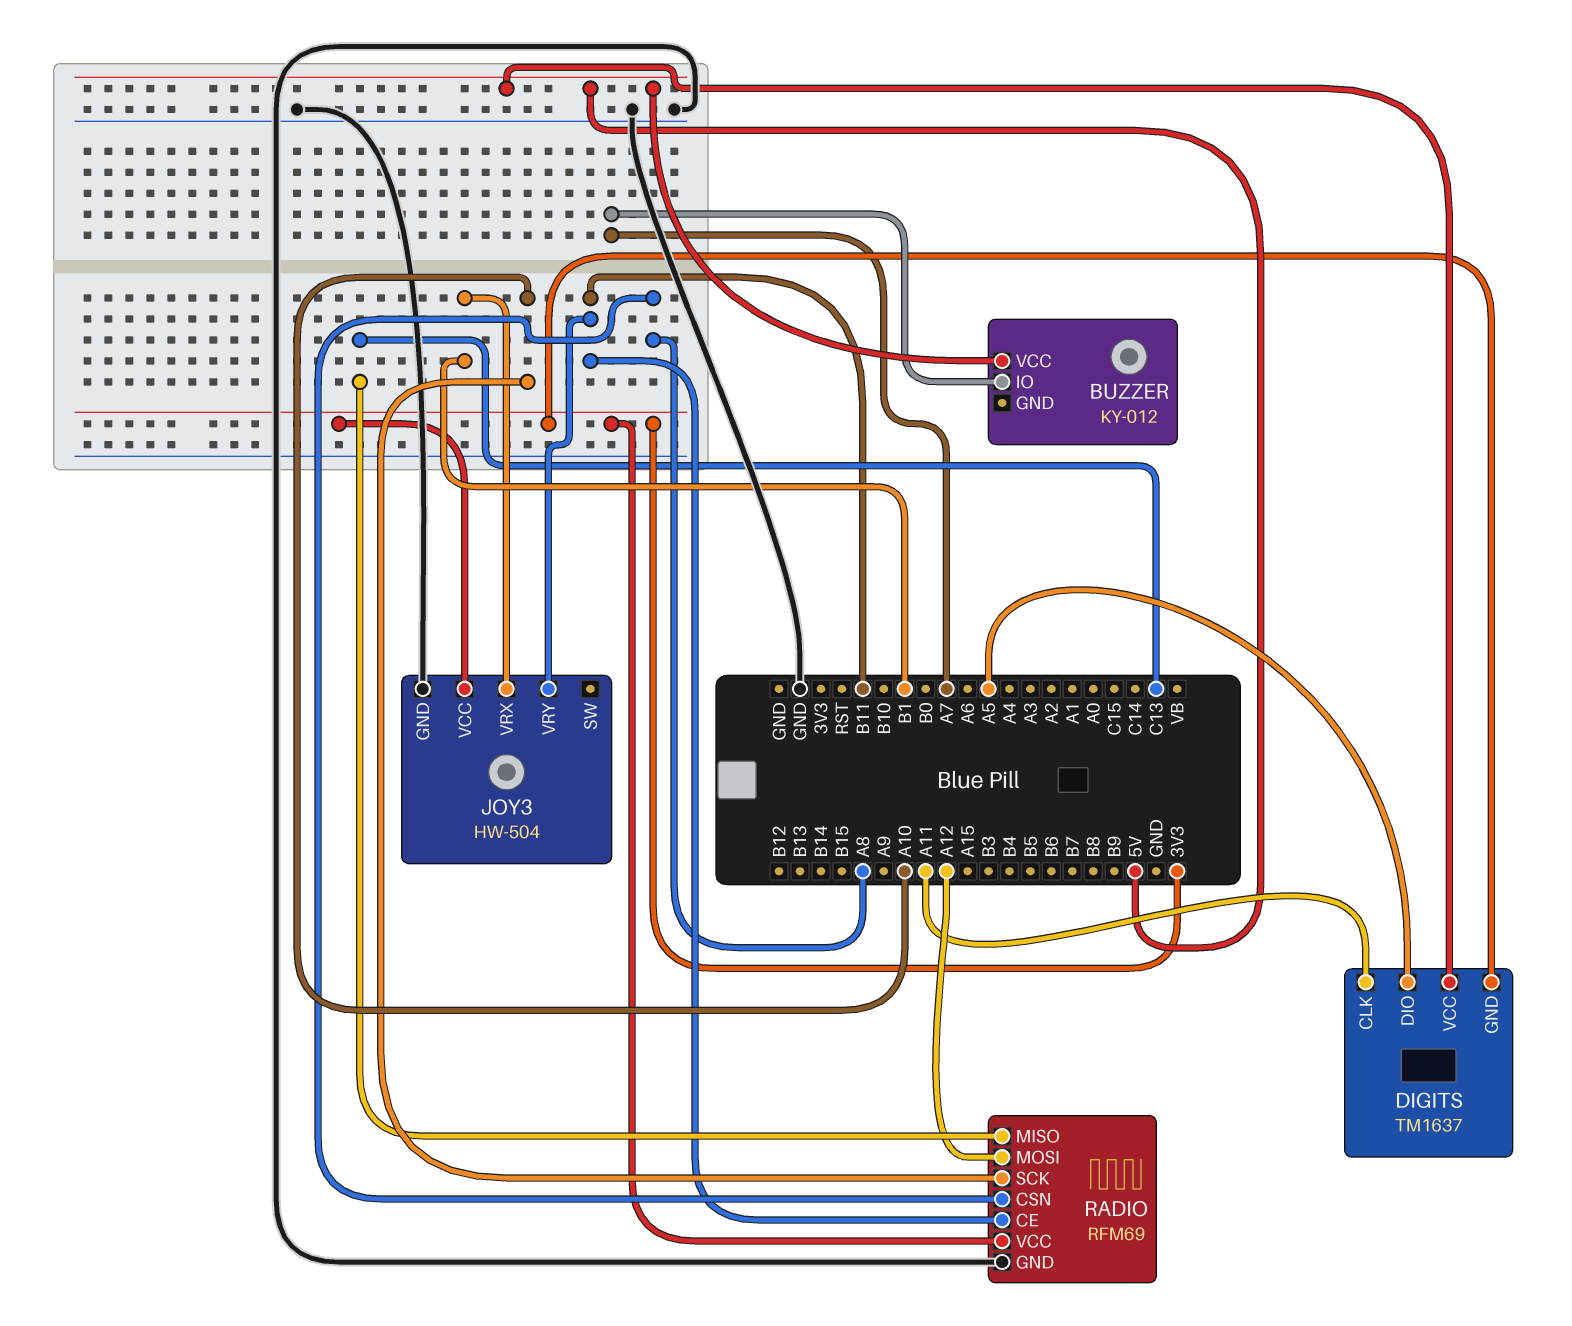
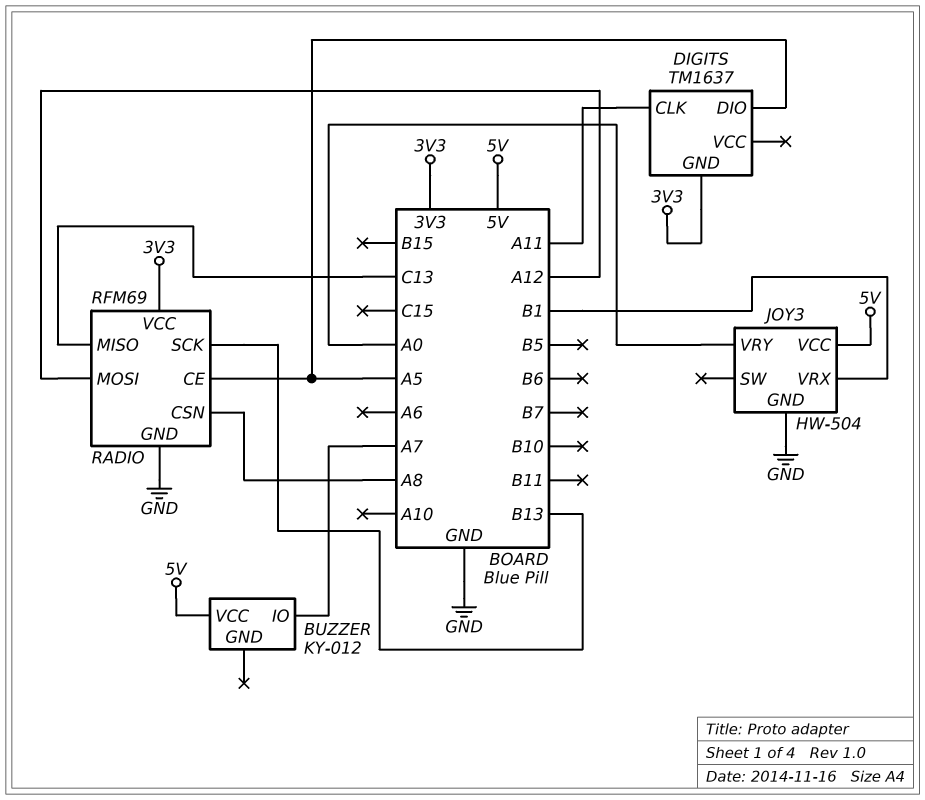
DIGITS pin VCC: 5V -> none
JOY3 pin VCC: 3V3 -> 5V
JOY3 pin VRY: B11 -> A0
RADIO pin CE: B11 -> A5
RADIO pin SCK: A10 -> B13

